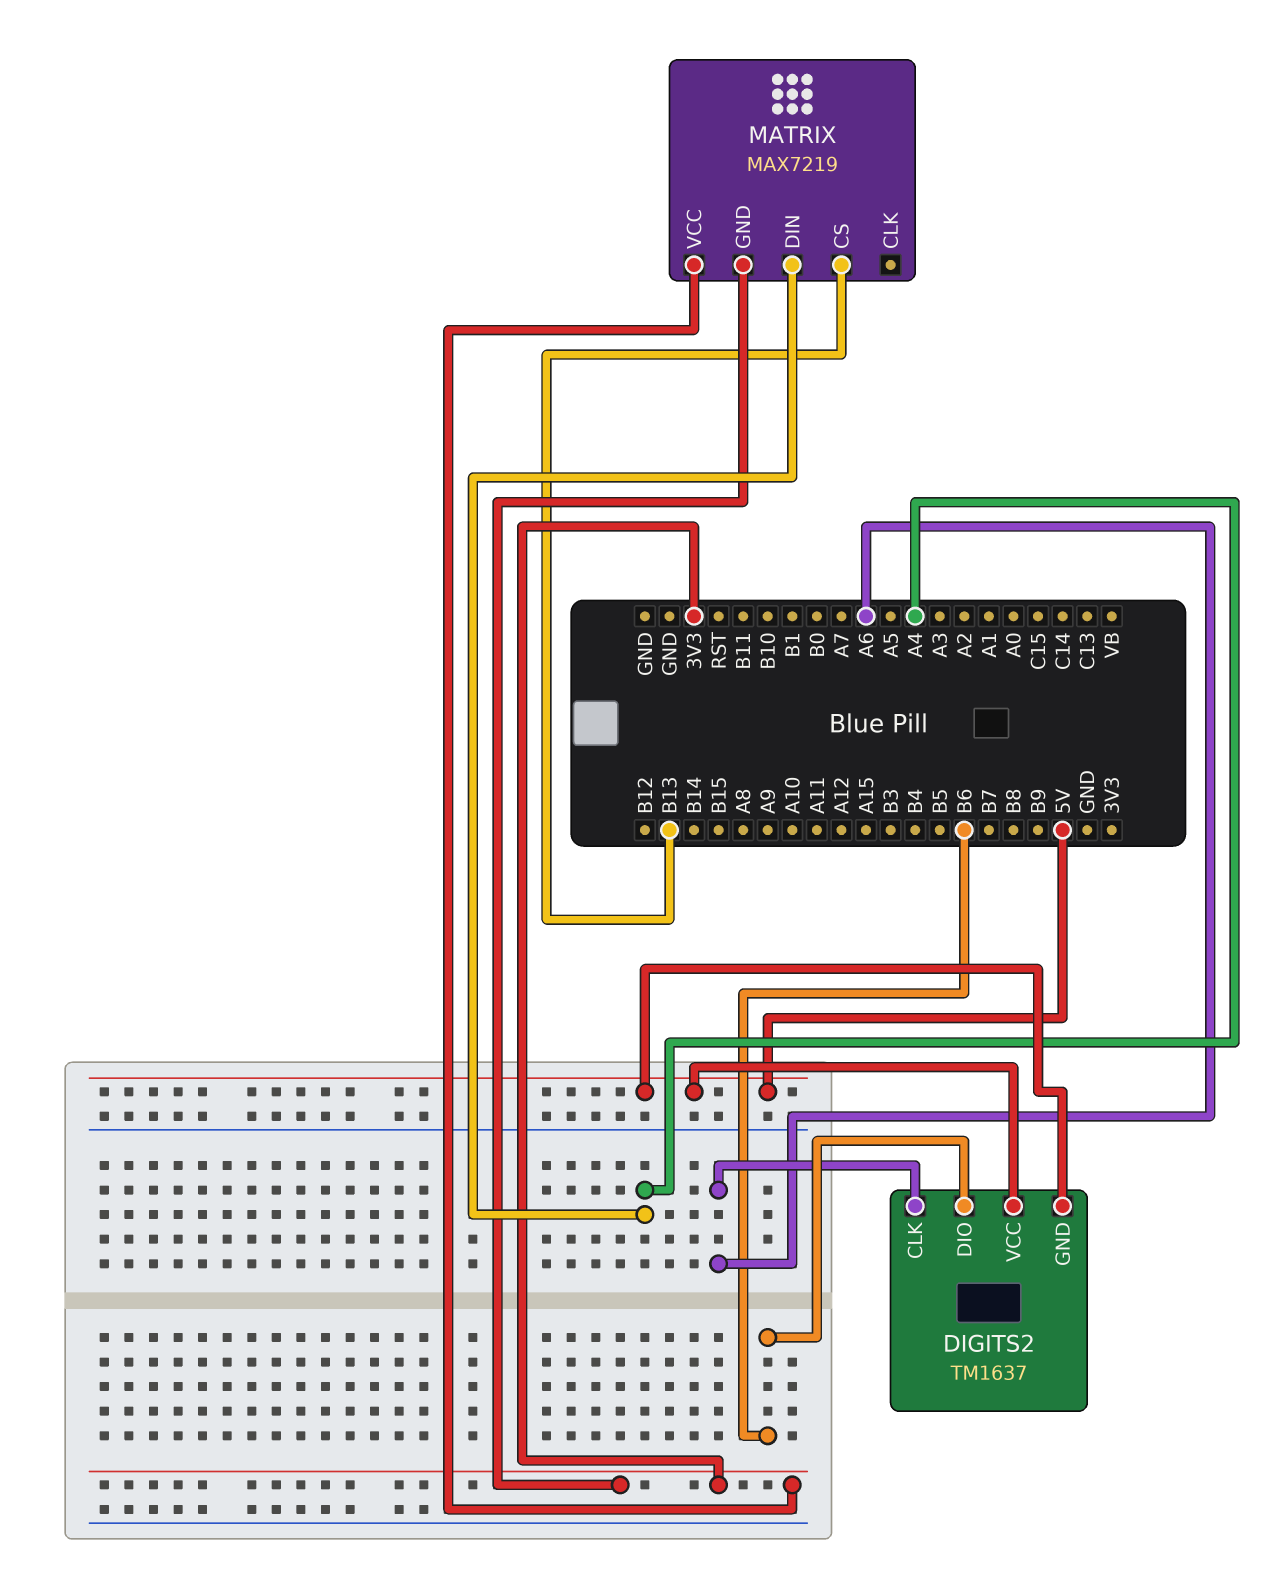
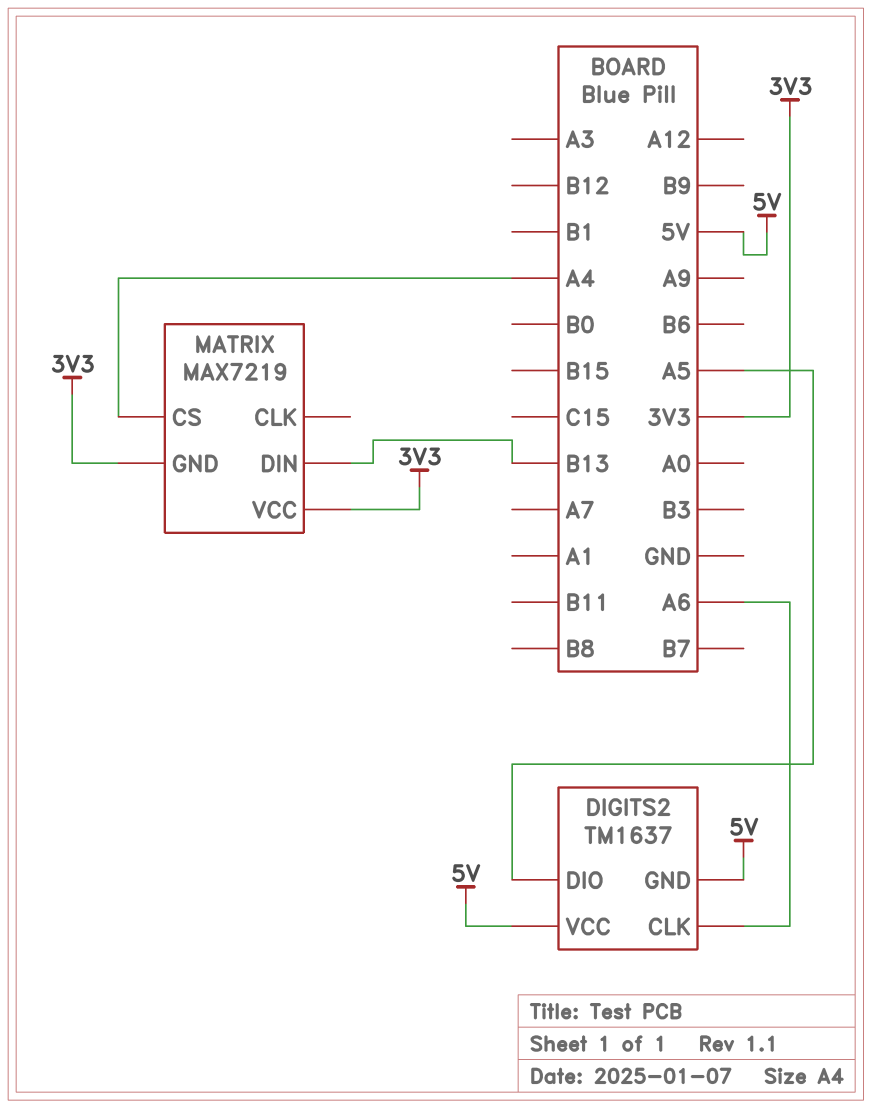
DIGITS2 pin DIO: B6 -> A5
MATRIX pin CS: B13 -> A4
MATRIX pin DIN: A4 -> B13

